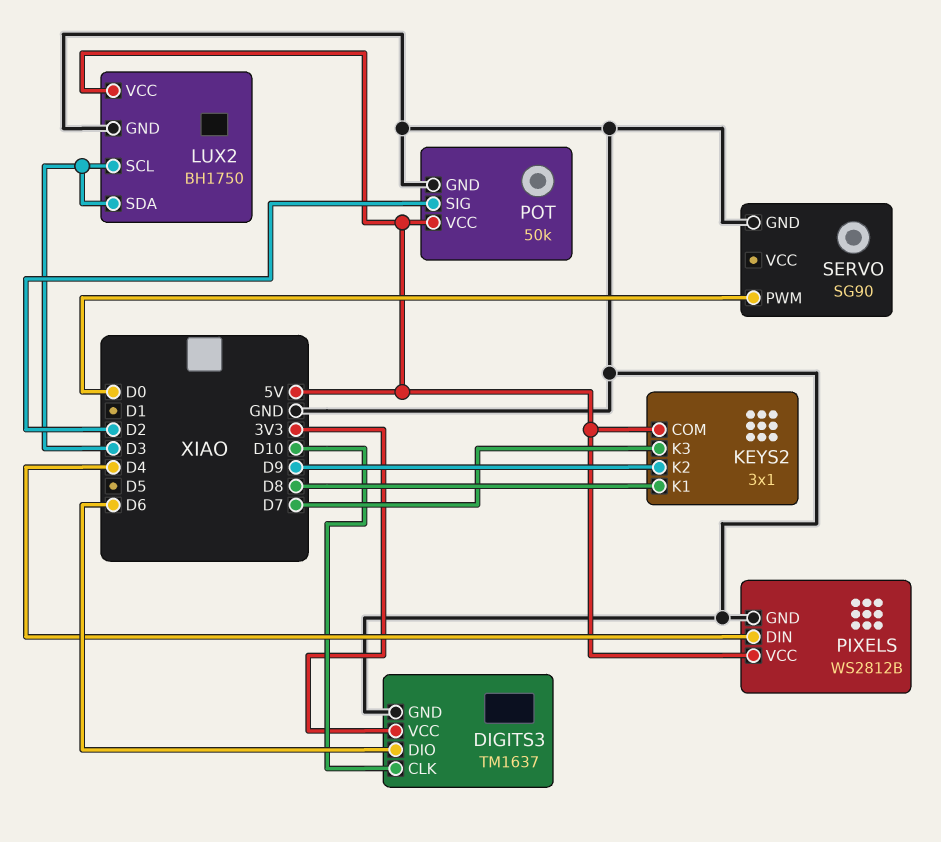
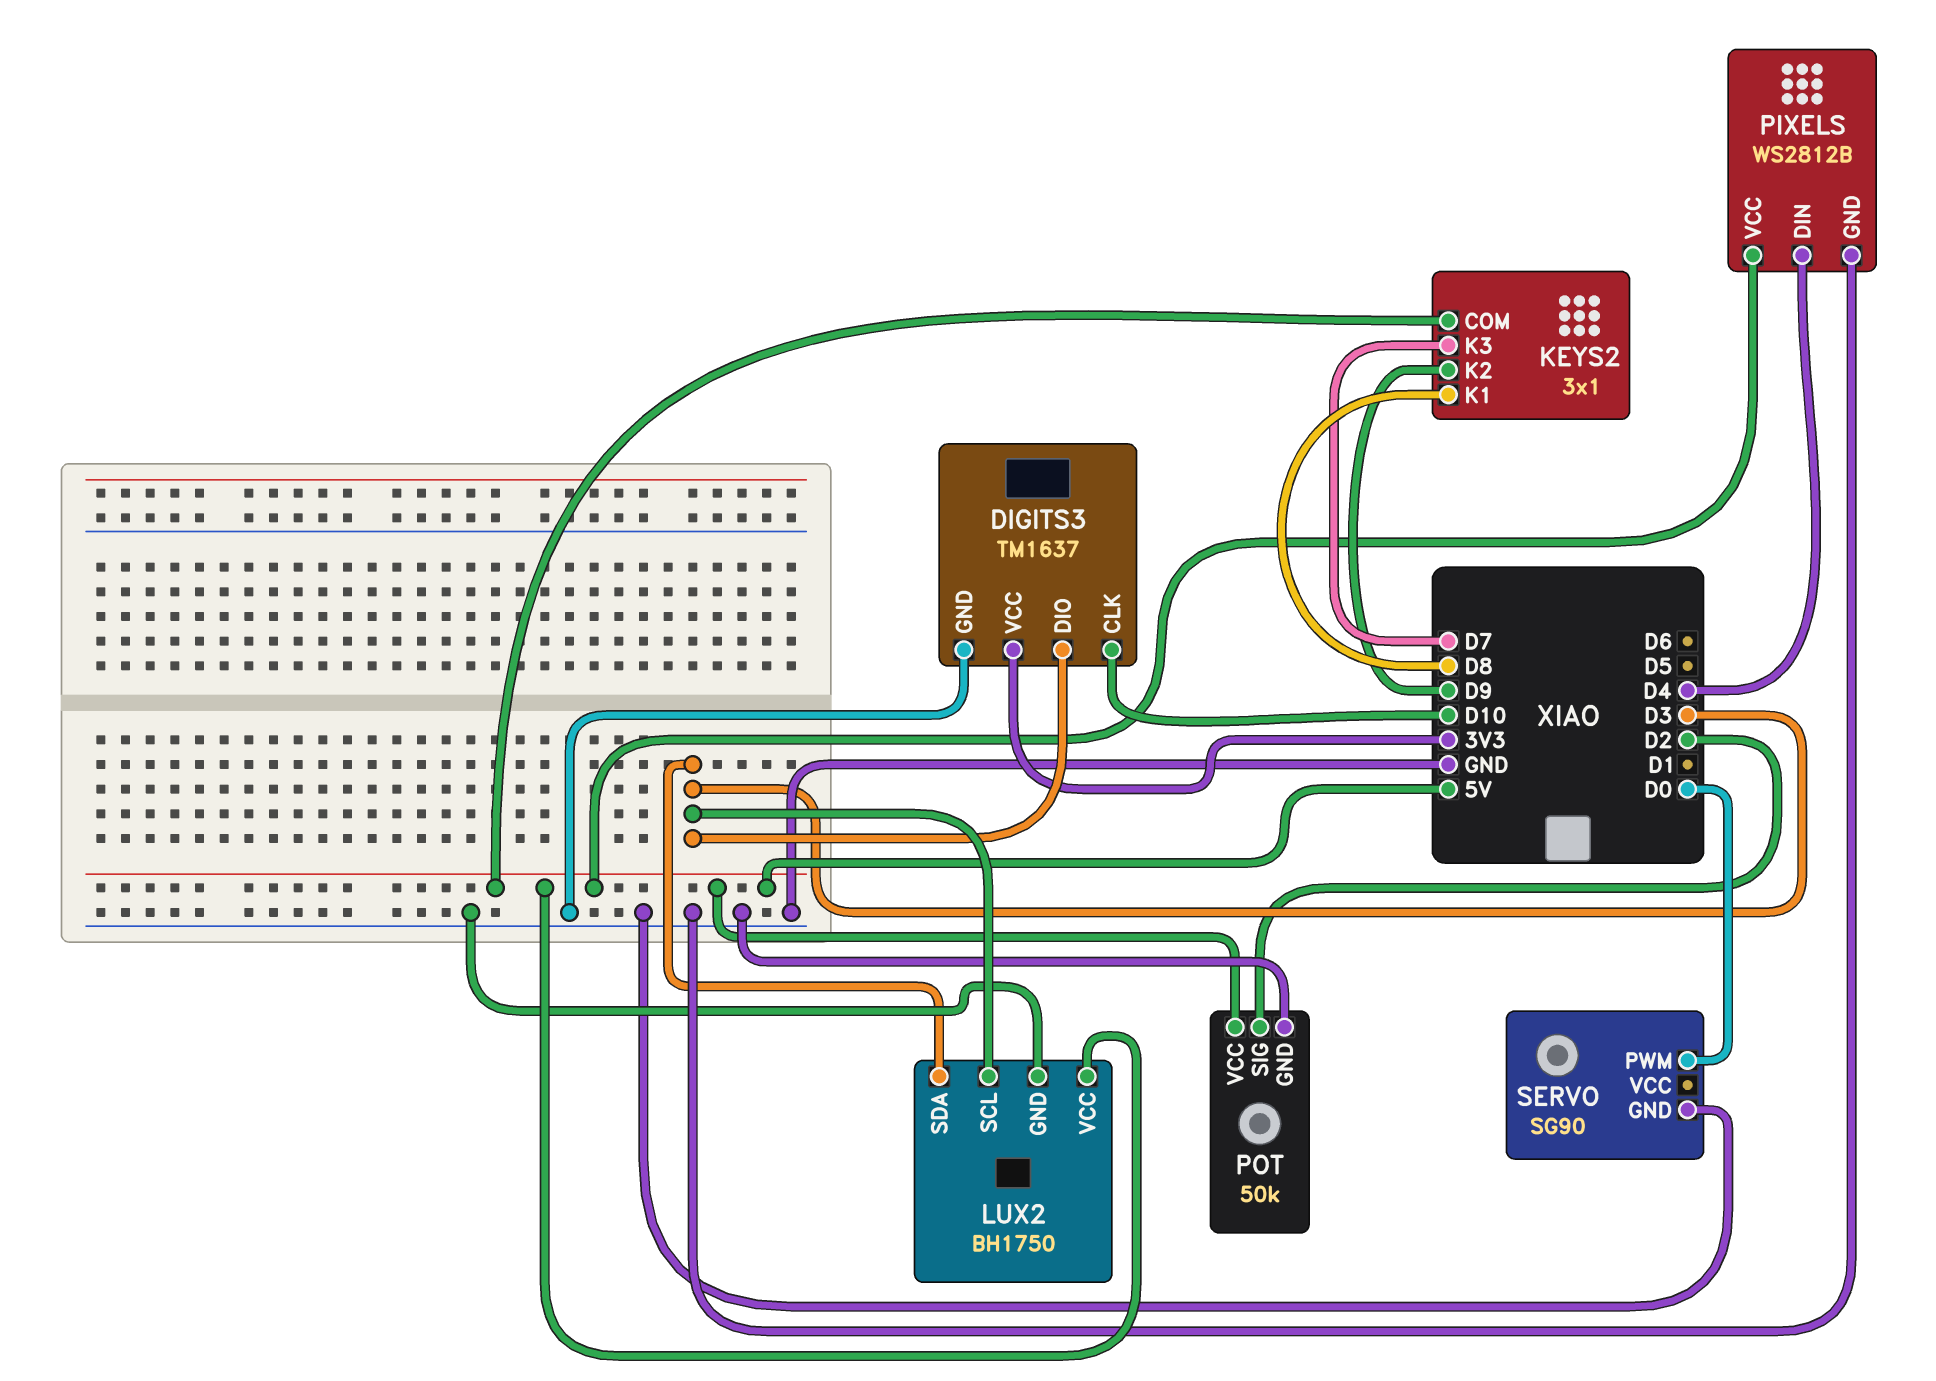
DIGITS3 pin DIO: D6 -> D3

